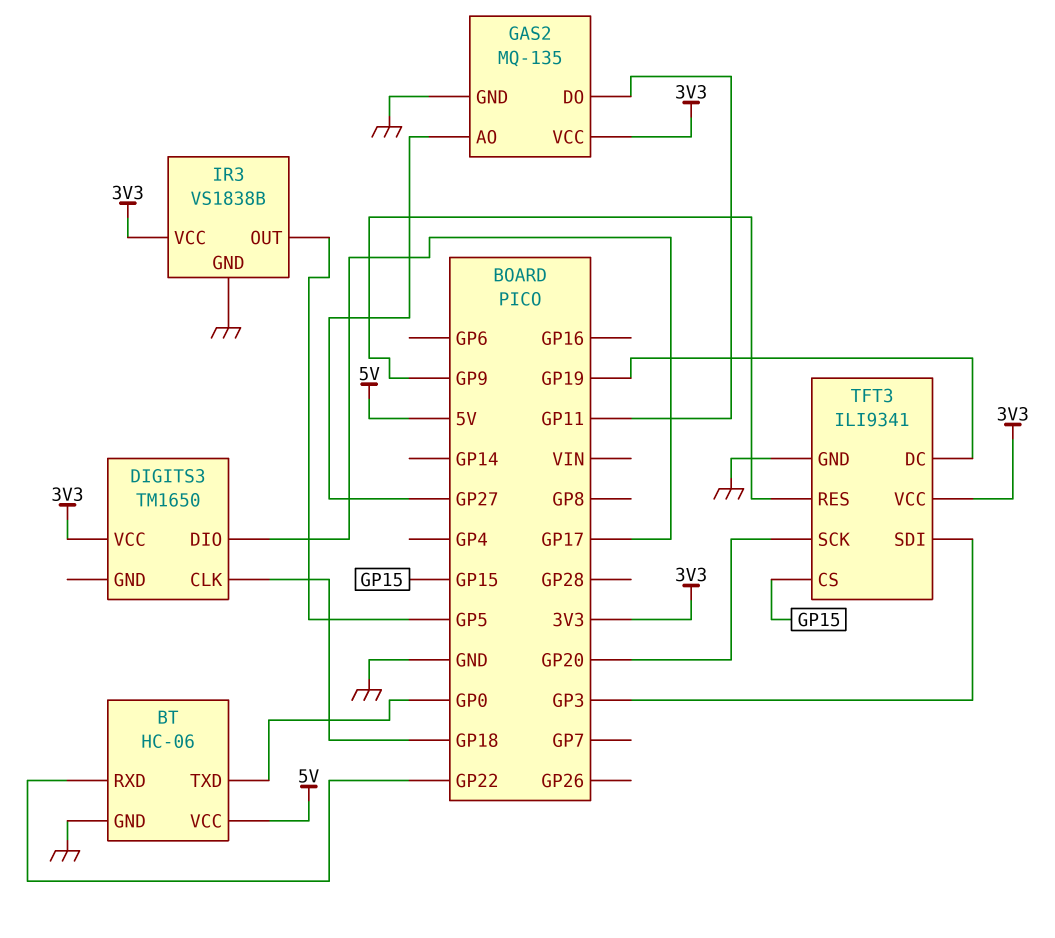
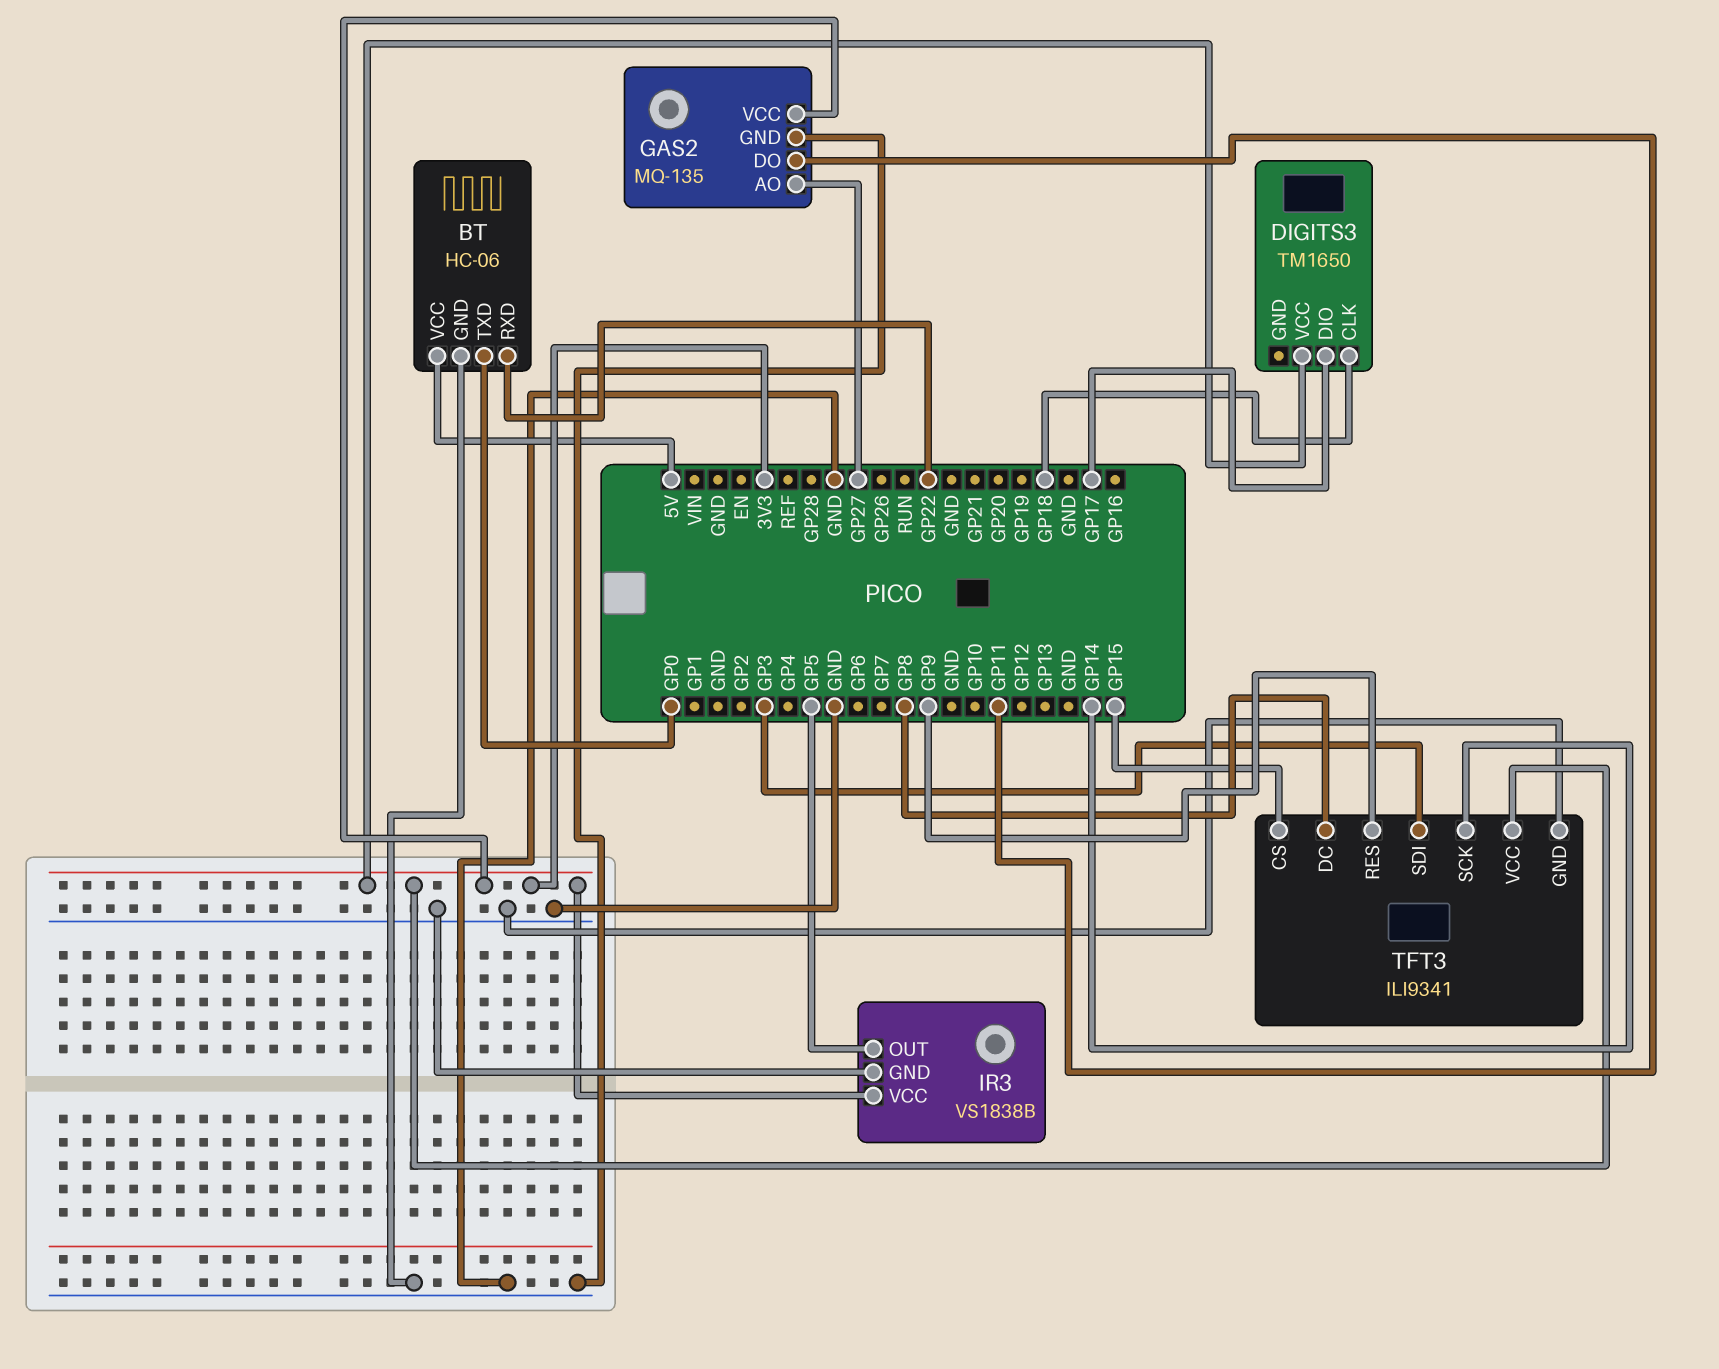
TFT3 pin DC: GP19 -> GP8
TFT3 pin SCK: GP20 -> GP14

